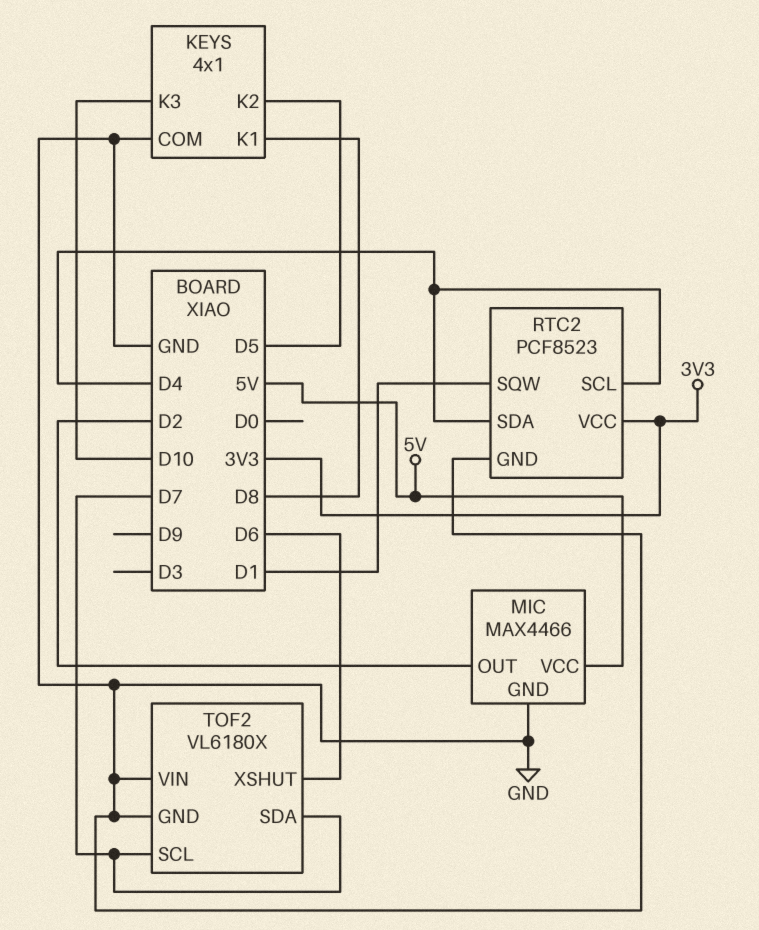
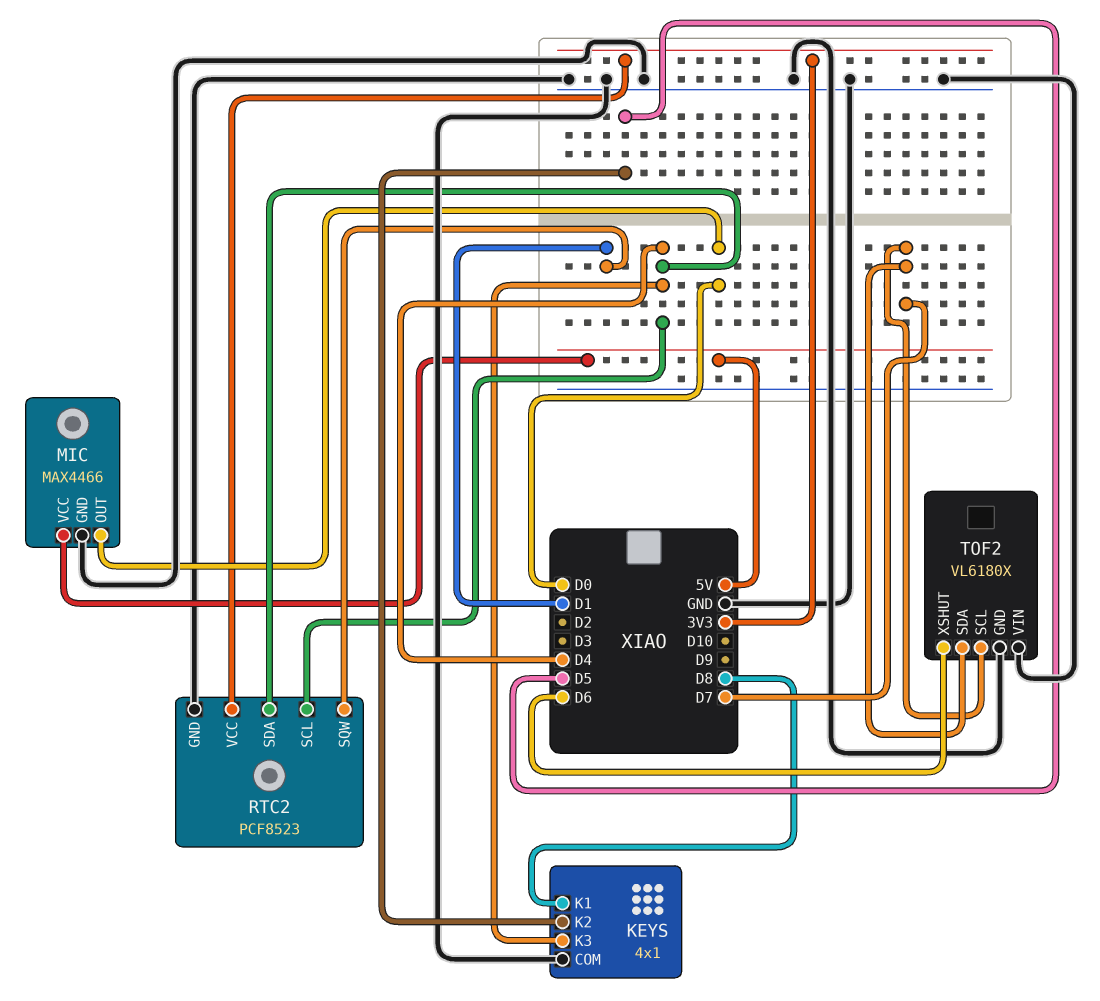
KEYS pin K3: D10 -> D4
MIC pin OUT: D2 -> D0

